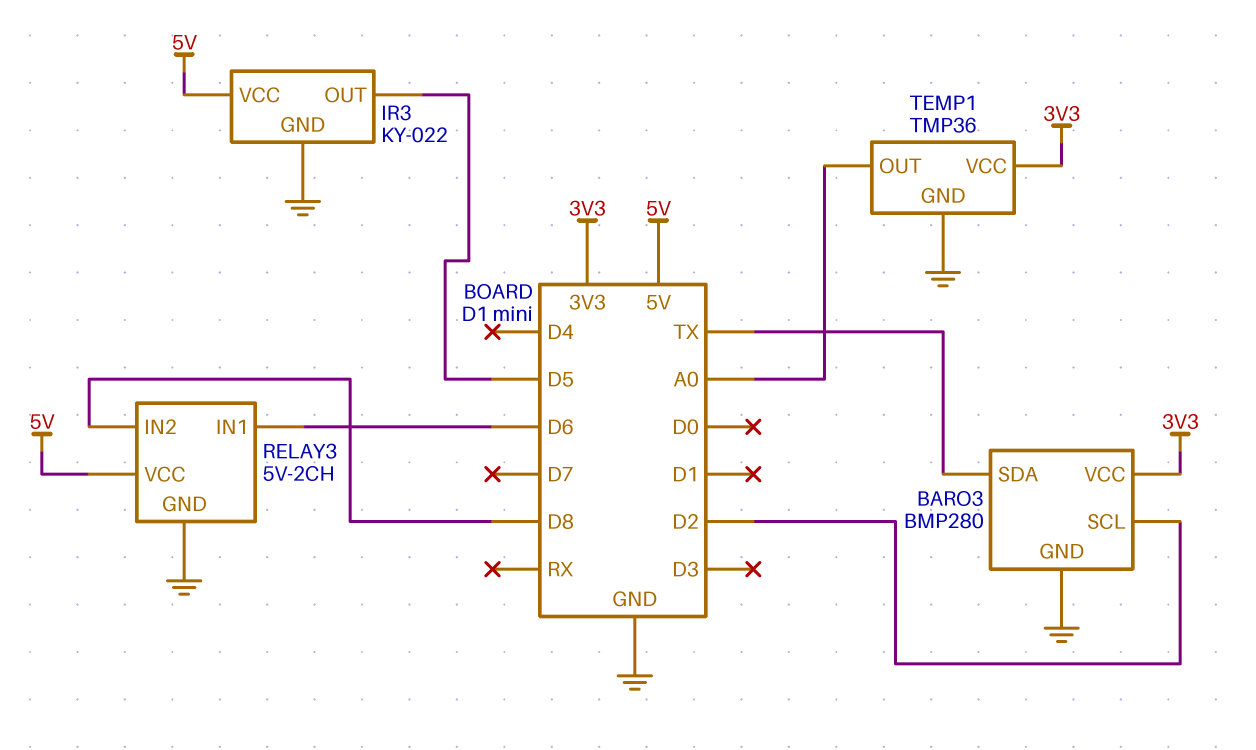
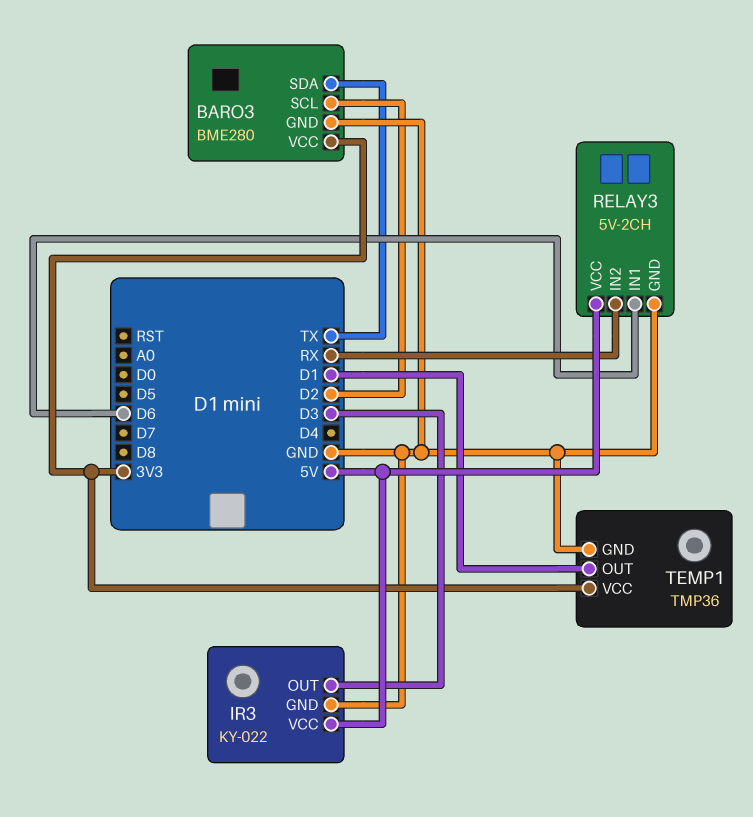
BARO3: BMP280 -> BME280
IR3 pin OUT: D5 -> D3
RELAY3 pin IN2: D8 -> RX
TEMP1 pin OUT: A0 -> D1

